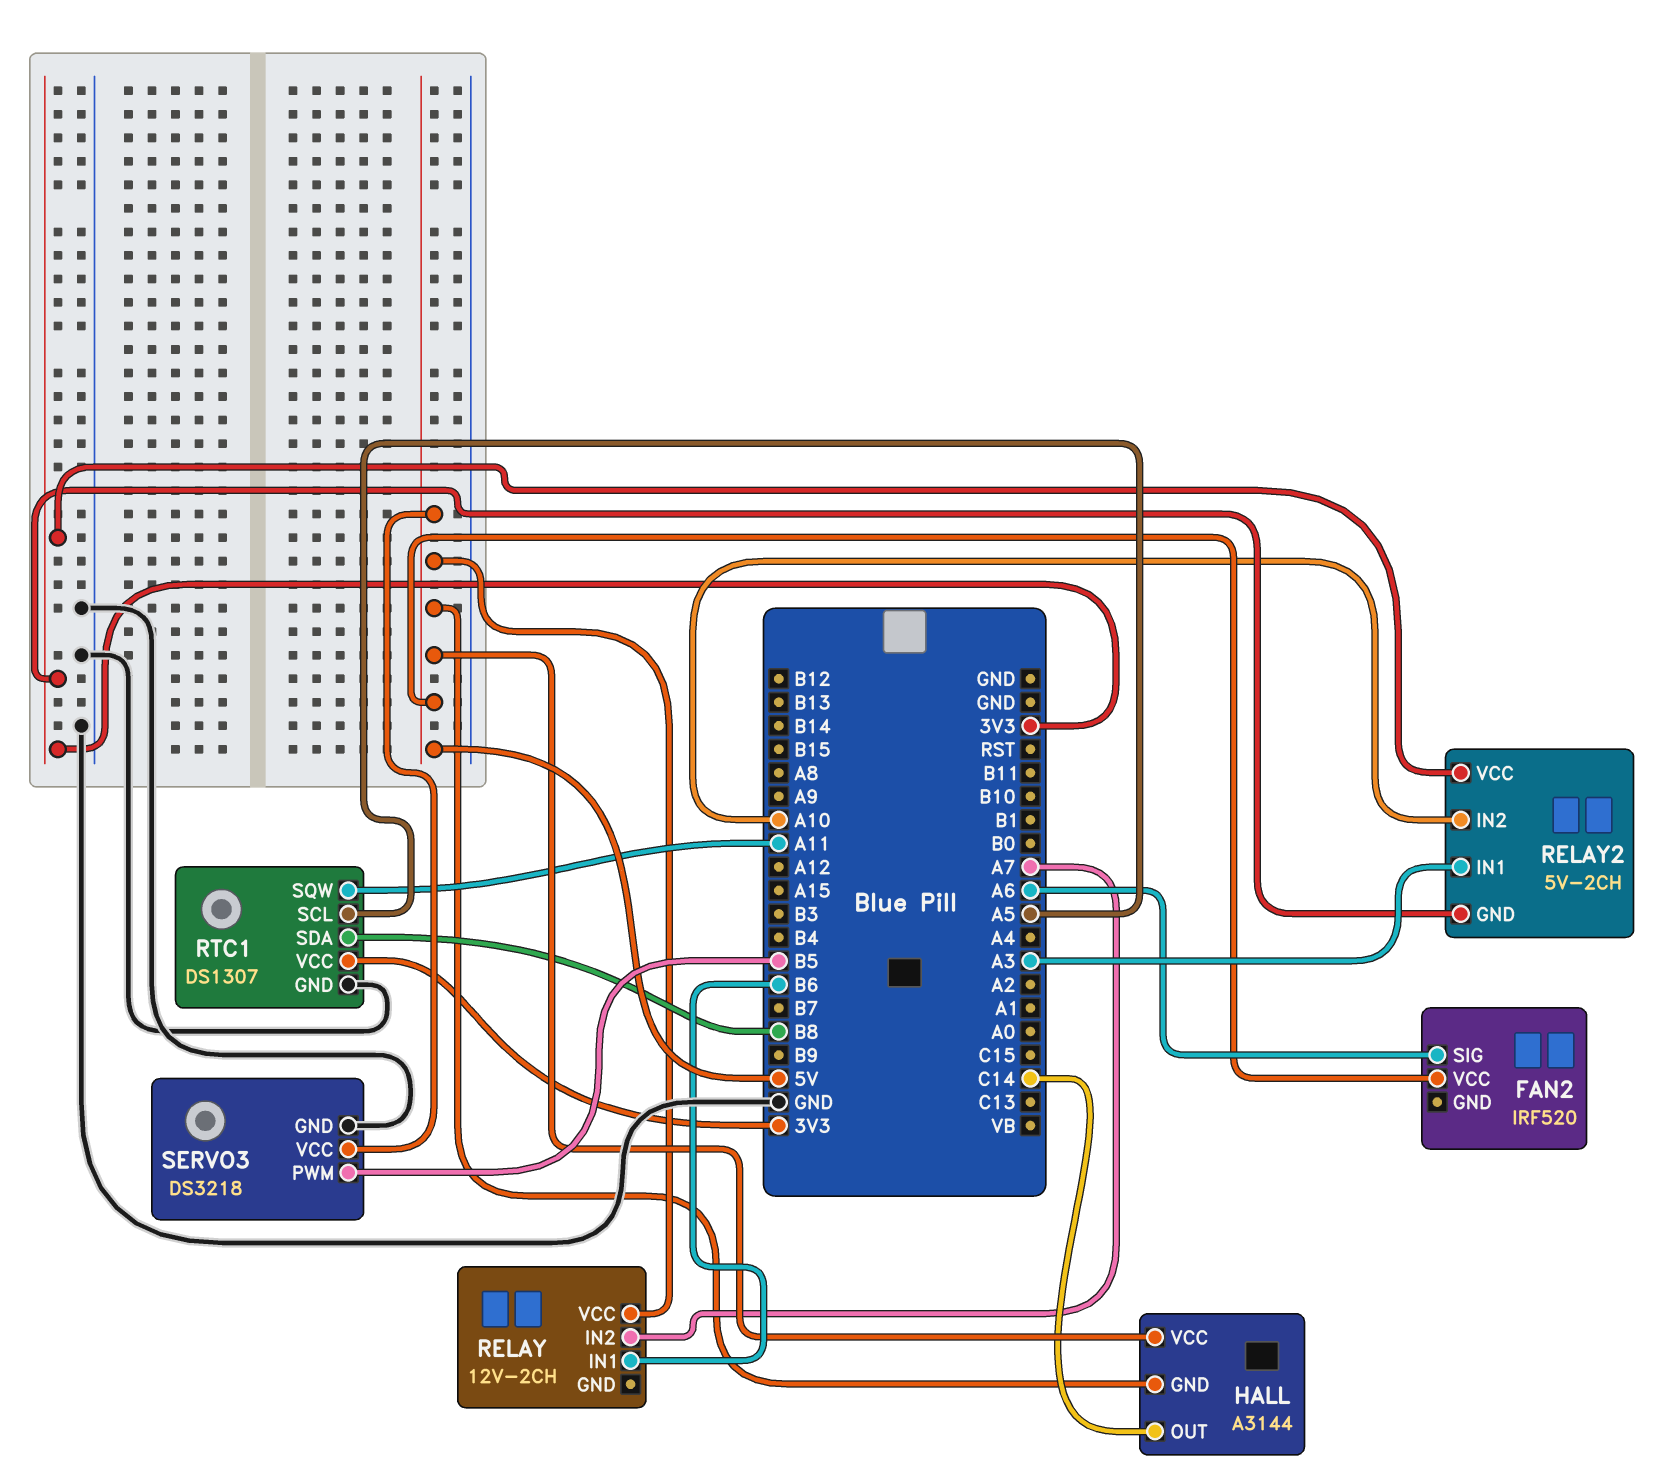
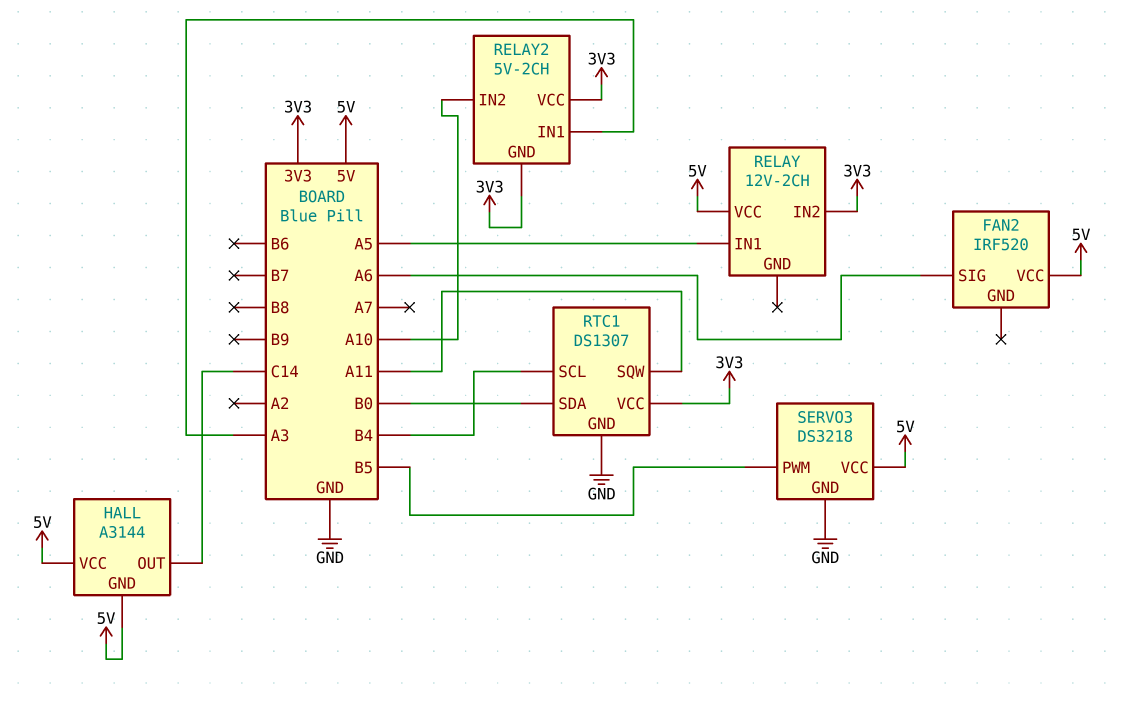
RELAY pin IN1: B6 -> A5
RELAY pin IN2: A7 -> 3V3
RTC1 pin SCL: A5 -> B4
RTC1 pin SDA: B8 -> B0

